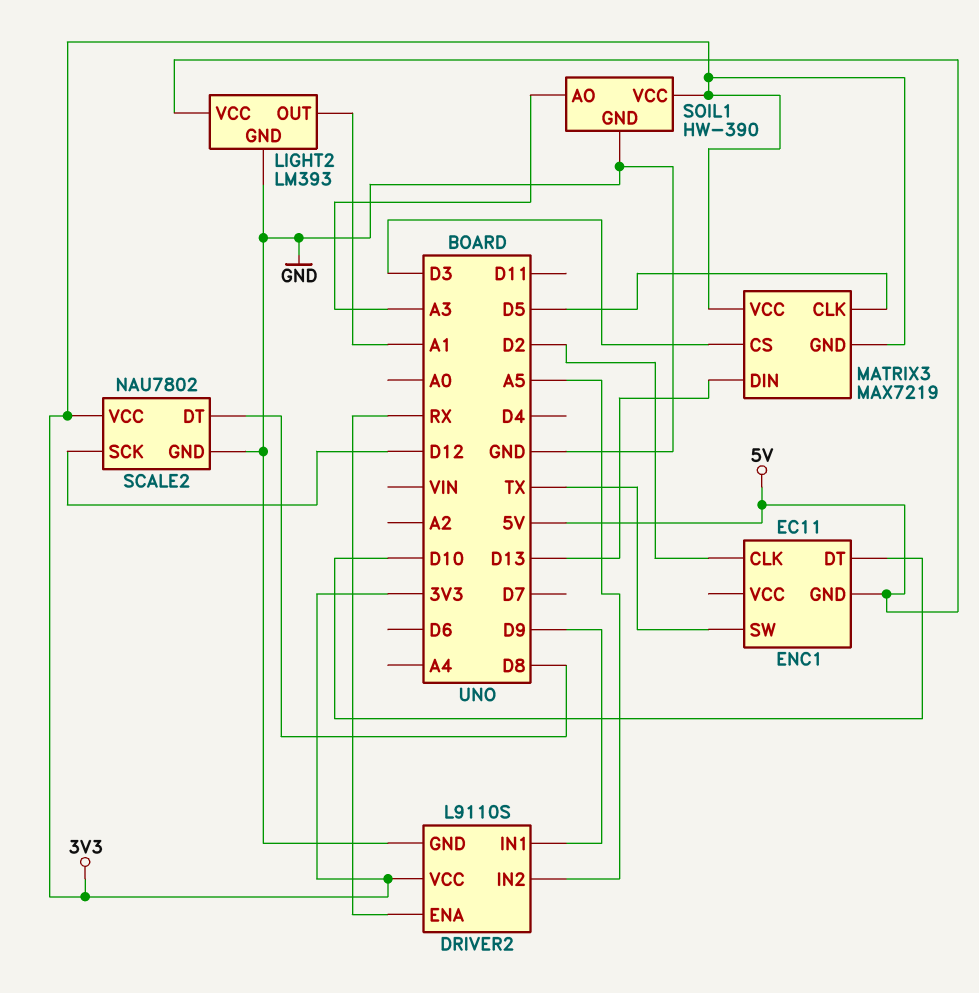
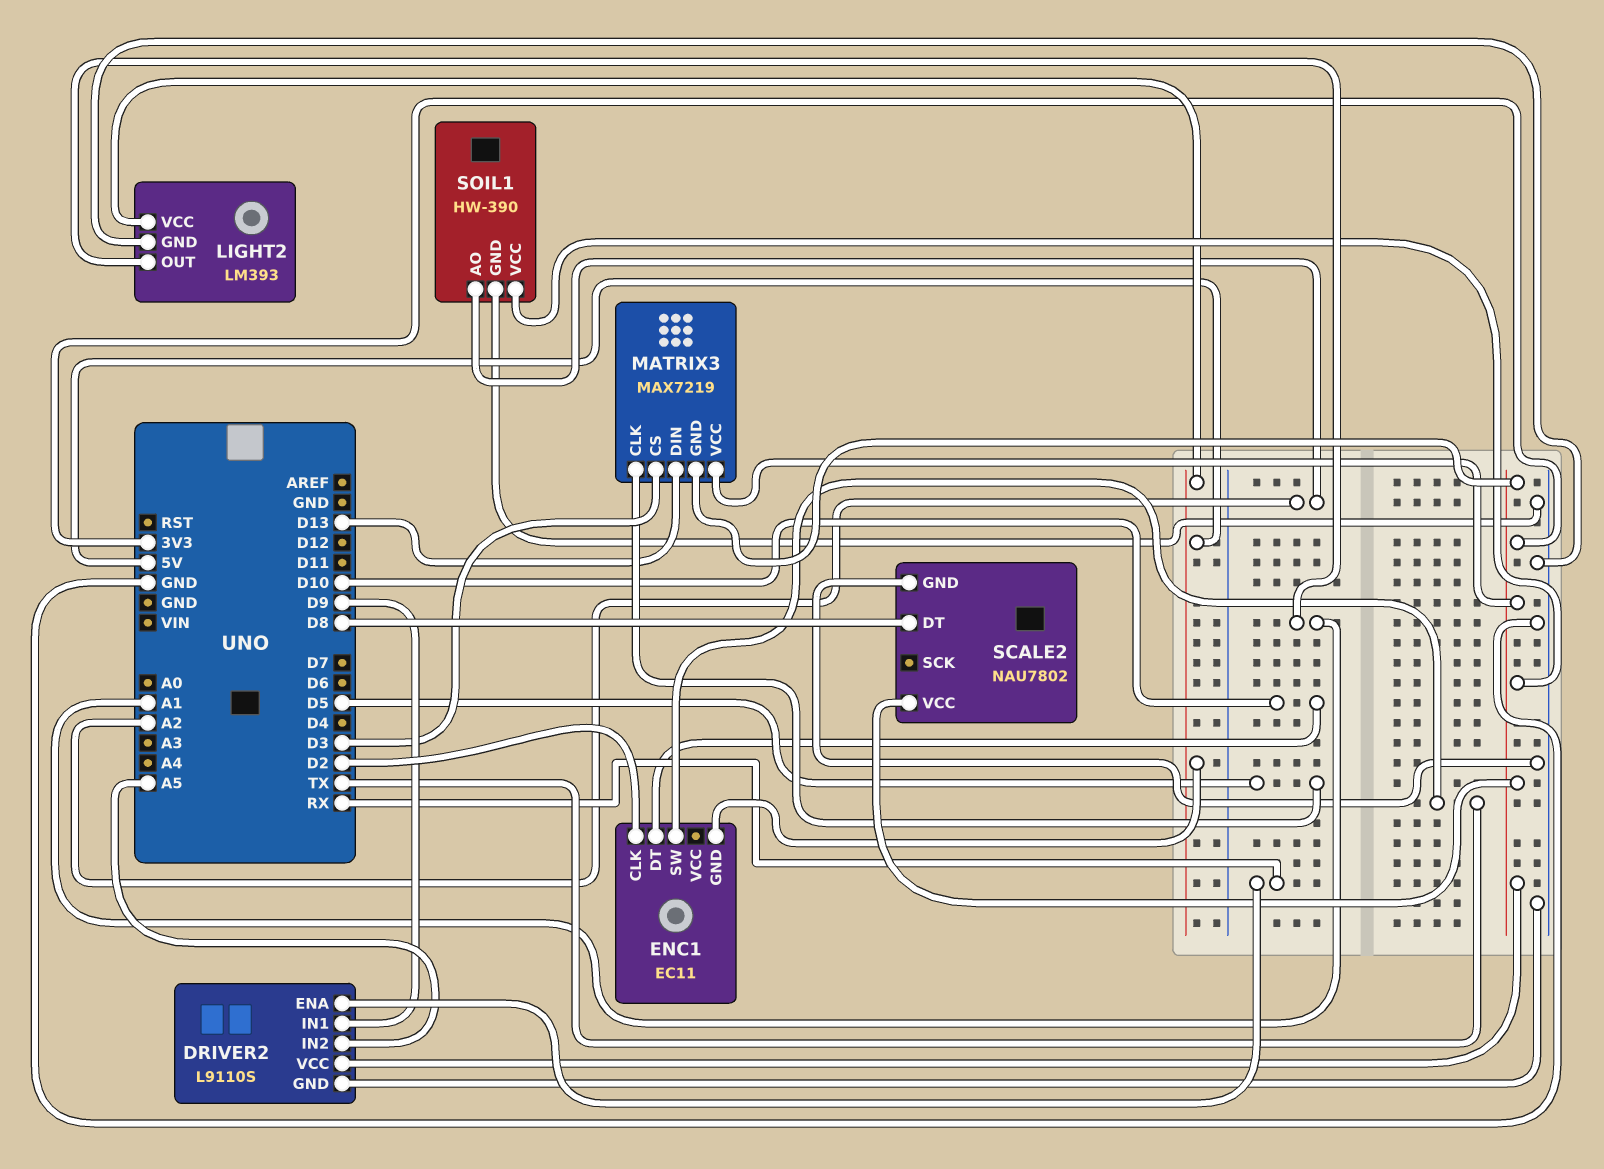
SCALE2 pin SCK: D12 -> none
SOIL1 pin AO: A3 -> A2

